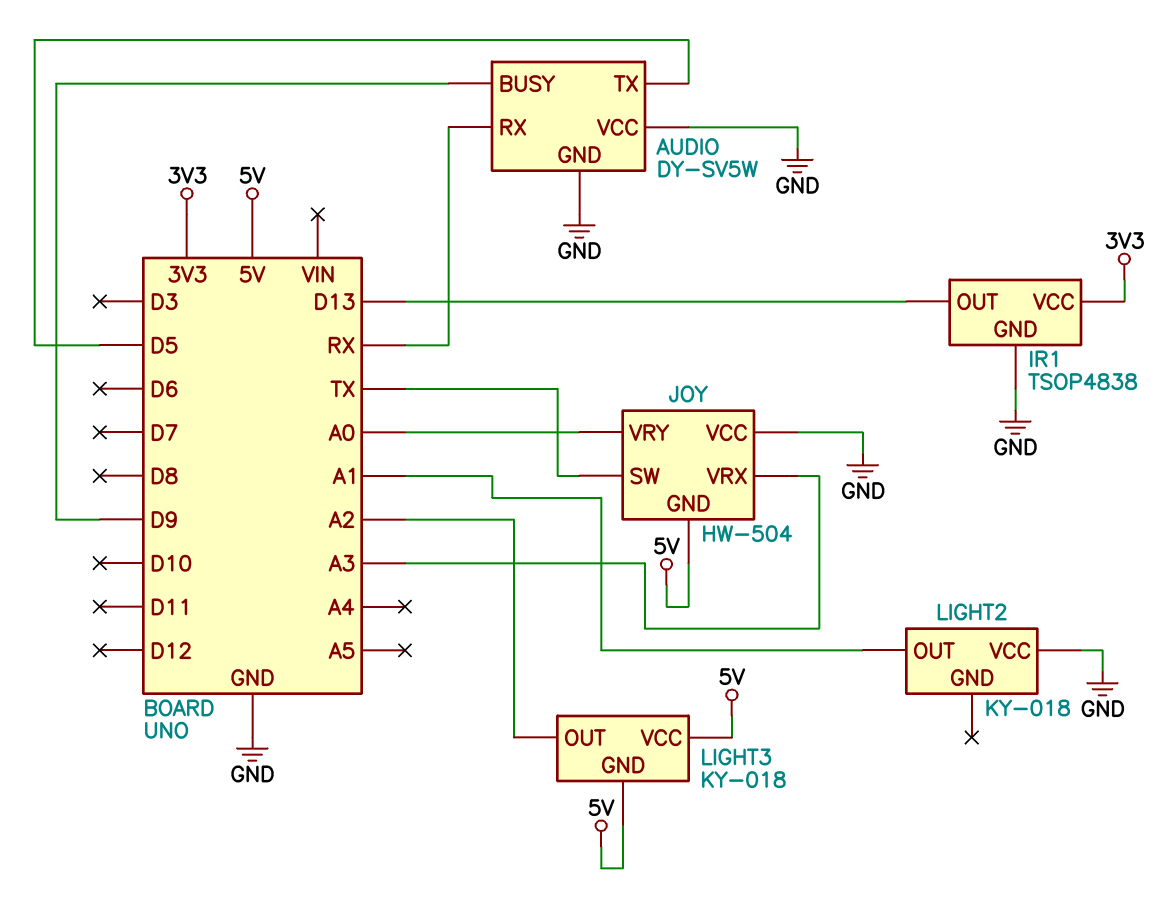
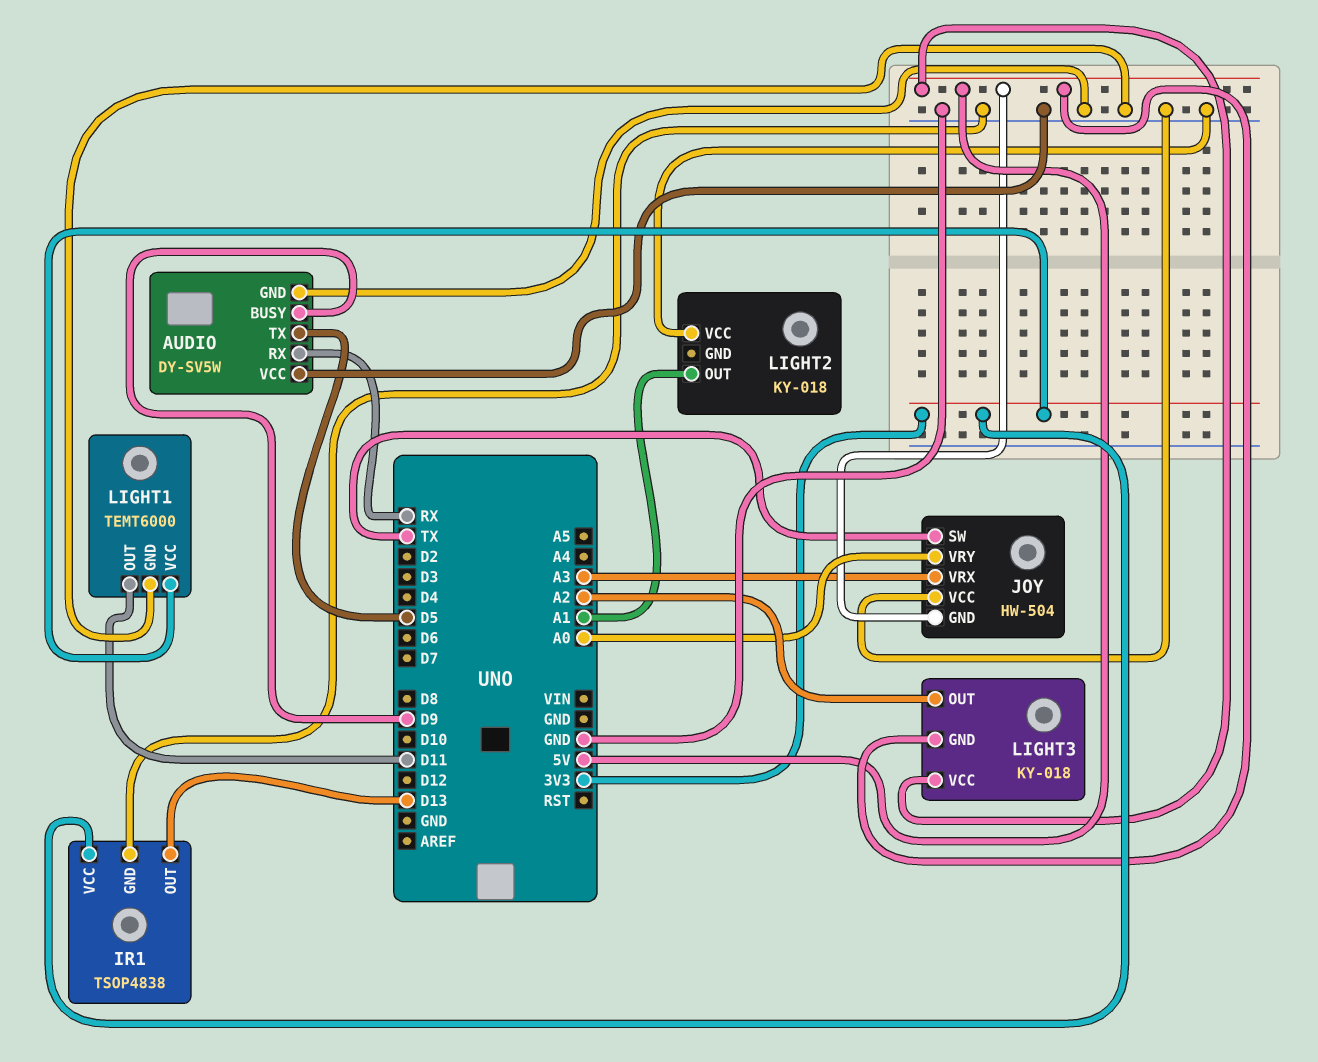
LIGHT1: none -> TEMT6000
LIGHT1 pin GND: none -> GND
LIGHT1 pin OUT: none -> D11
LIGHT1 pin VCC: none -> 3V3

